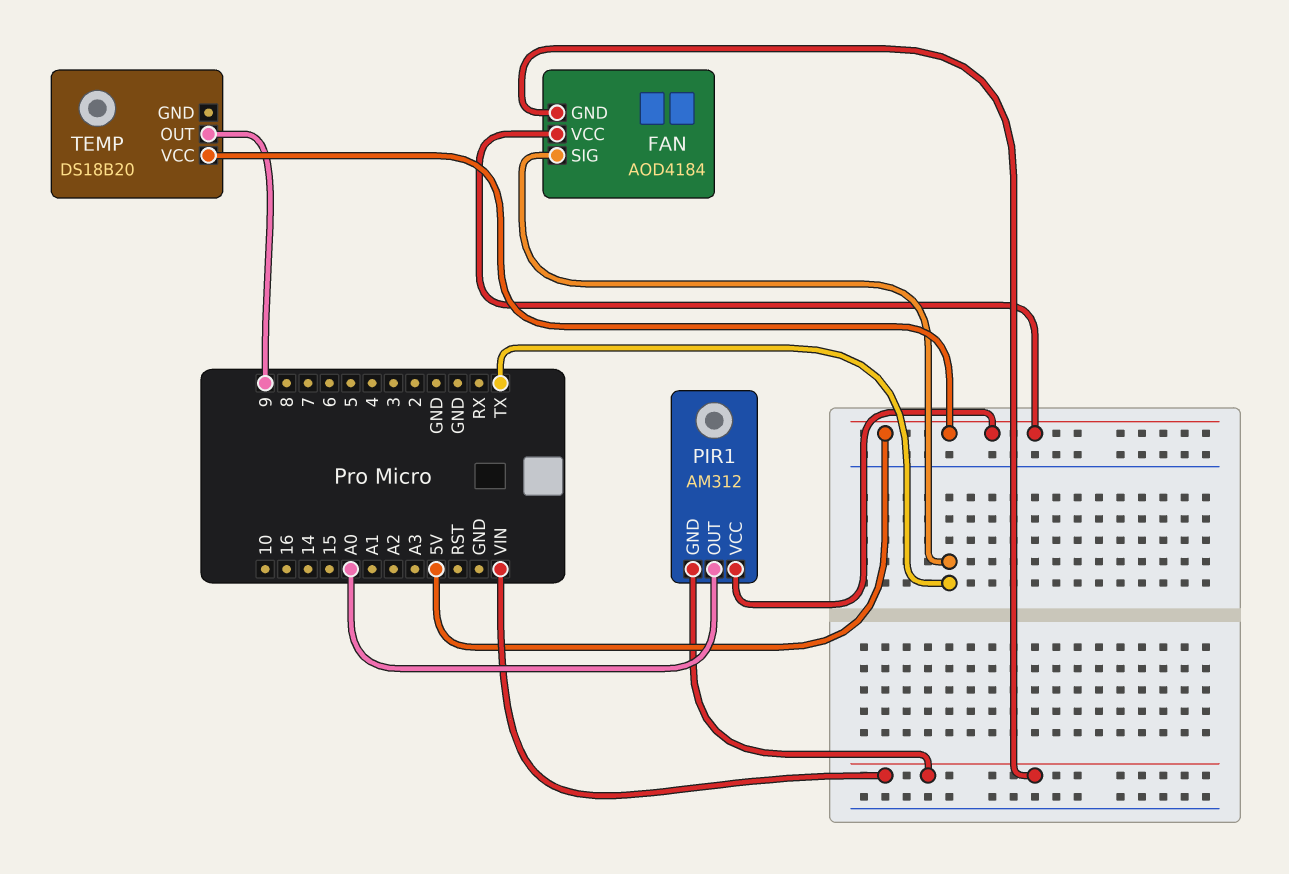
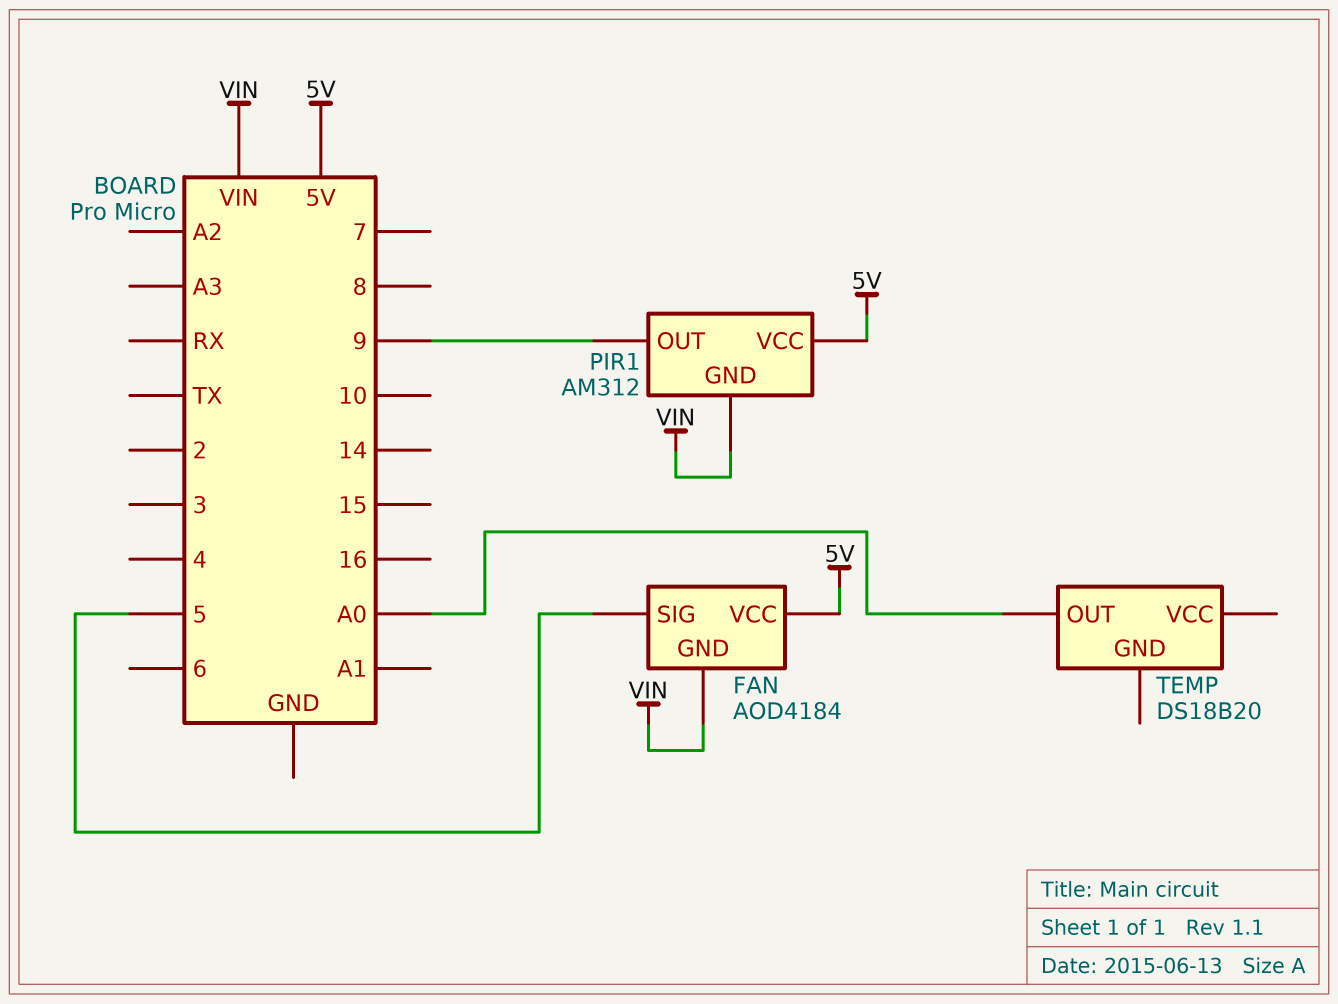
FAN pin SIG: TX -> 5
PIR1 pin OUT: A0 -> 9
TEMP pin OUT: 9 -> A0
TEMP pin VCC: 5V -> none

